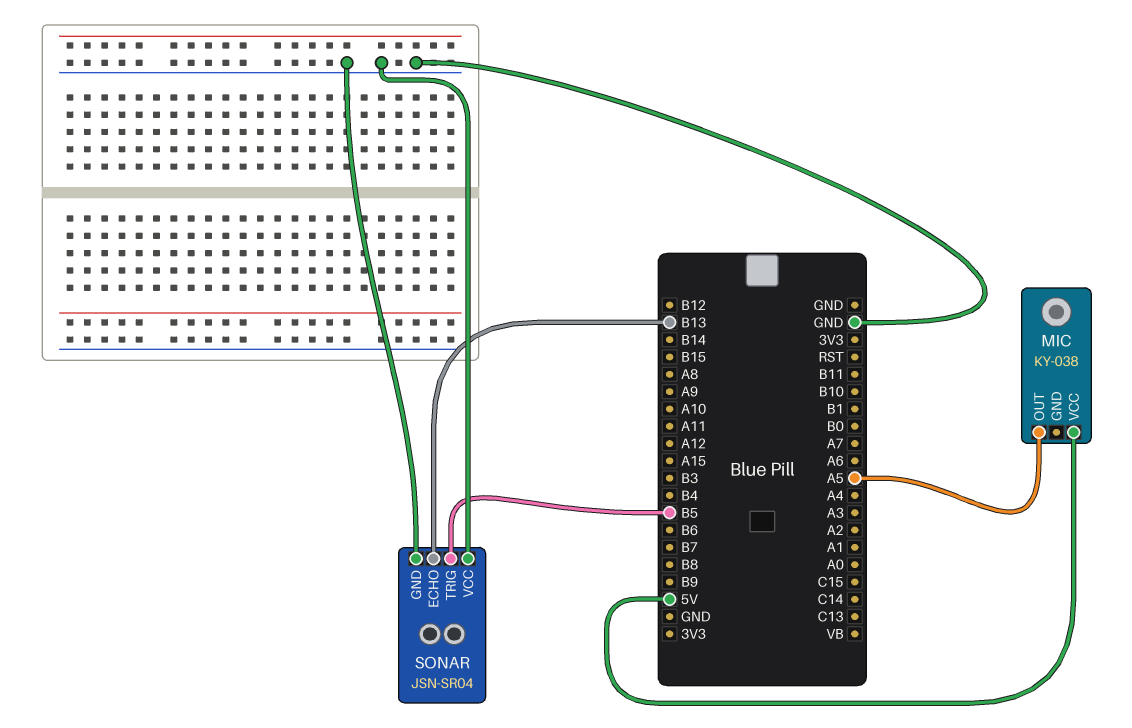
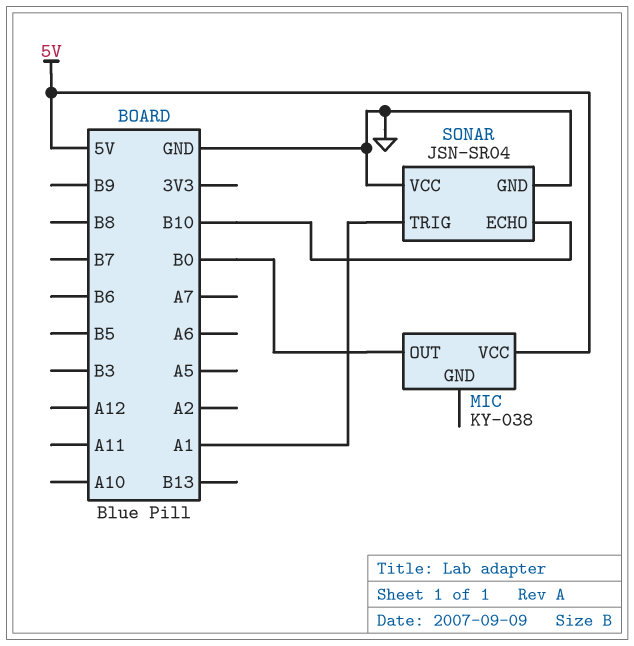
MIC pin OUT: A5 -> B0
SONAR pin ECHO: B13 -> B10
SONAR pin TRIG: B5 -> A1

